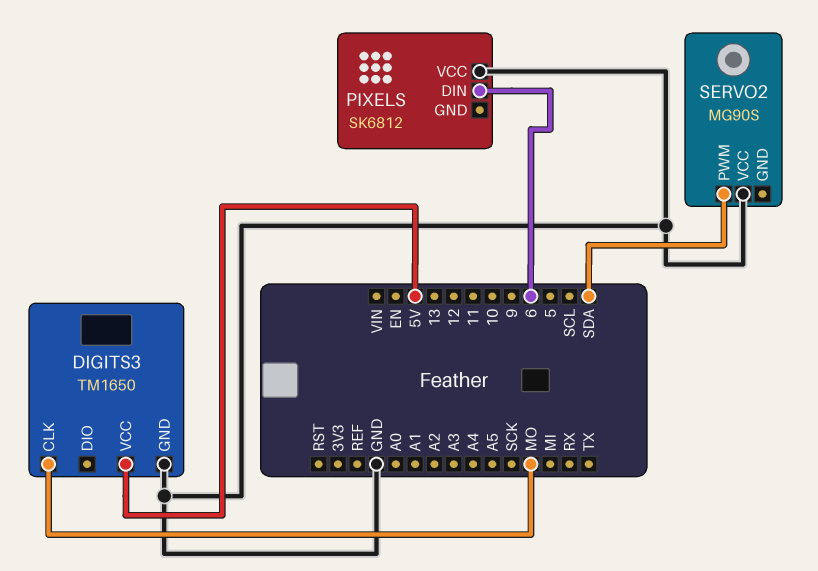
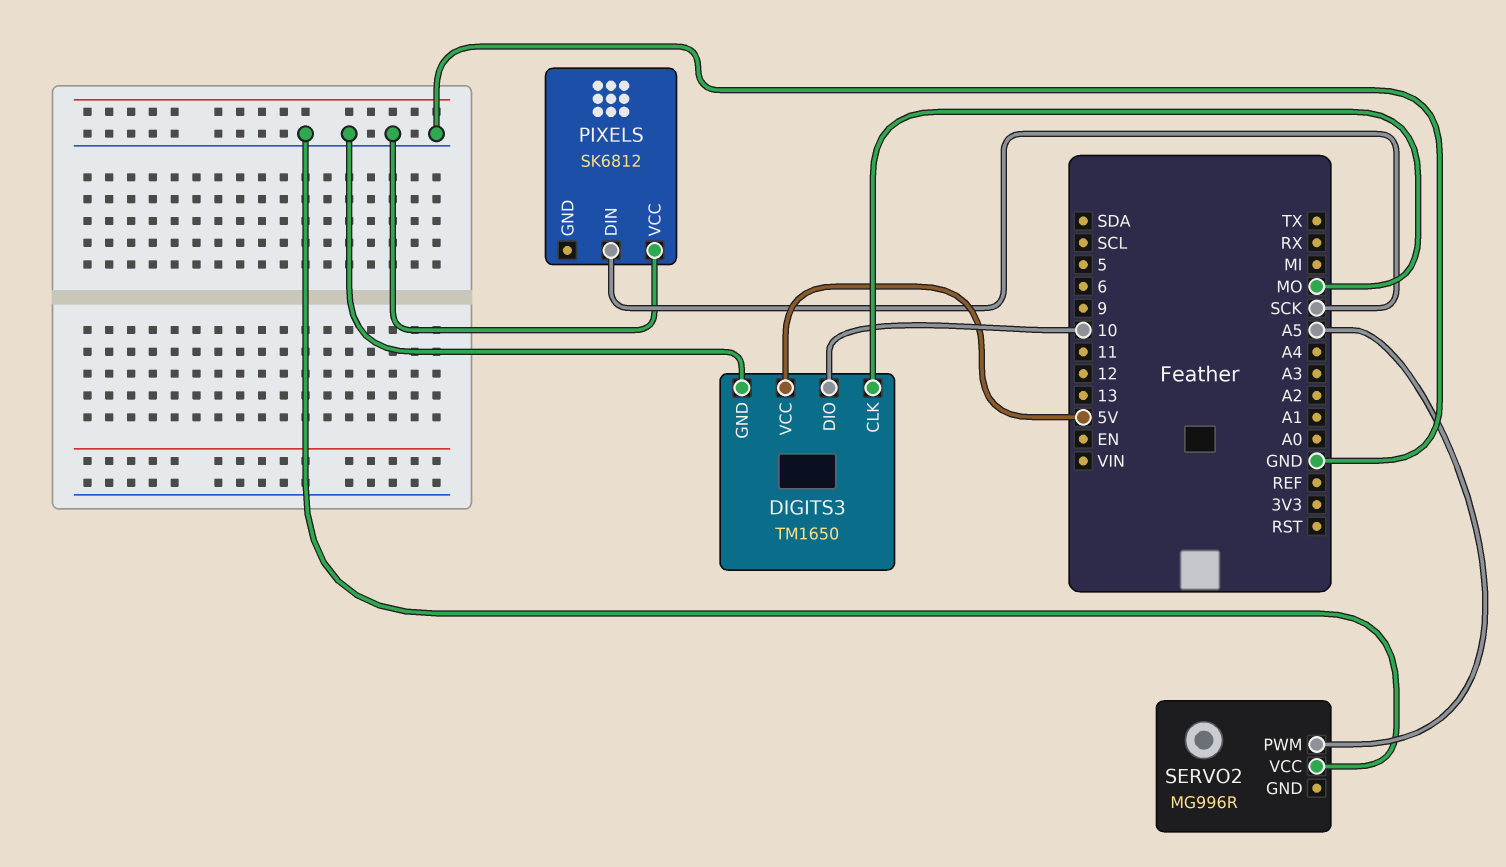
DIGITS3 pin DIO: none -> 10
PIXELS pin DIN: 6 -> SCK
SERVO2: MG90S -> MG996R
SERVO2 pin PWM: SDA -> A5

